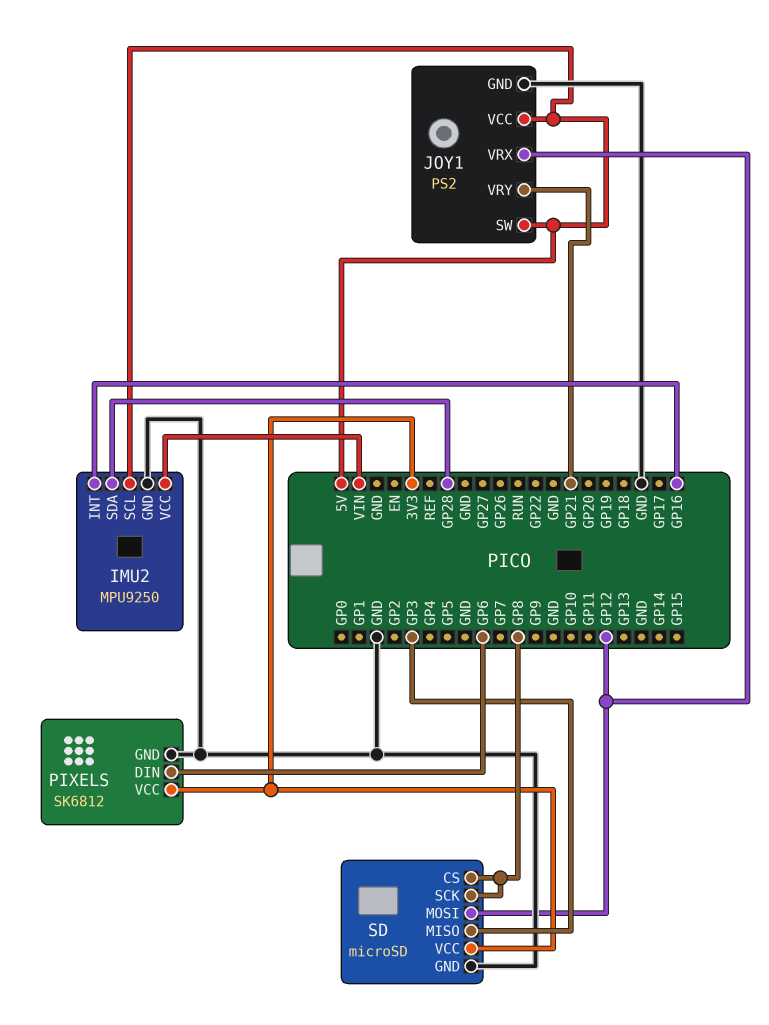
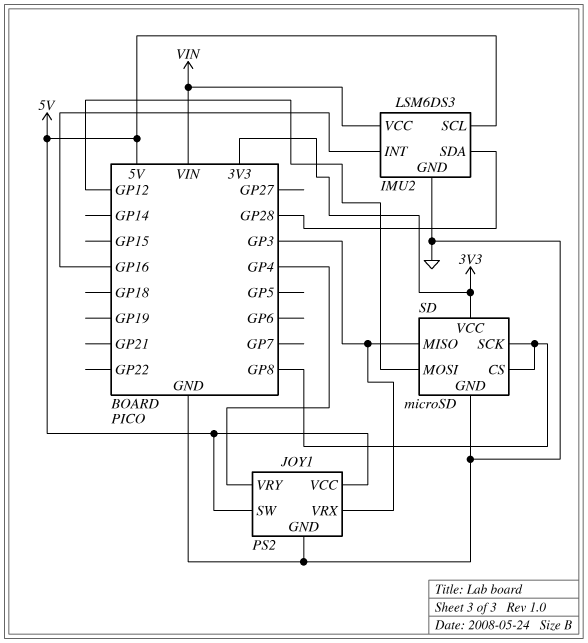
IMU2: MPU9250 -> LSM6DS3
JOY1 pin VRX: GP12 -> GP3
JOY1 pin VRY: GP21 -> GP4
PIXELS: SK6812 -> none
PIXELS pin DIN: GP6 -> none
PIXELS pin GND: GND -> none
PIXELS pin VCC: 3V3 -> none

